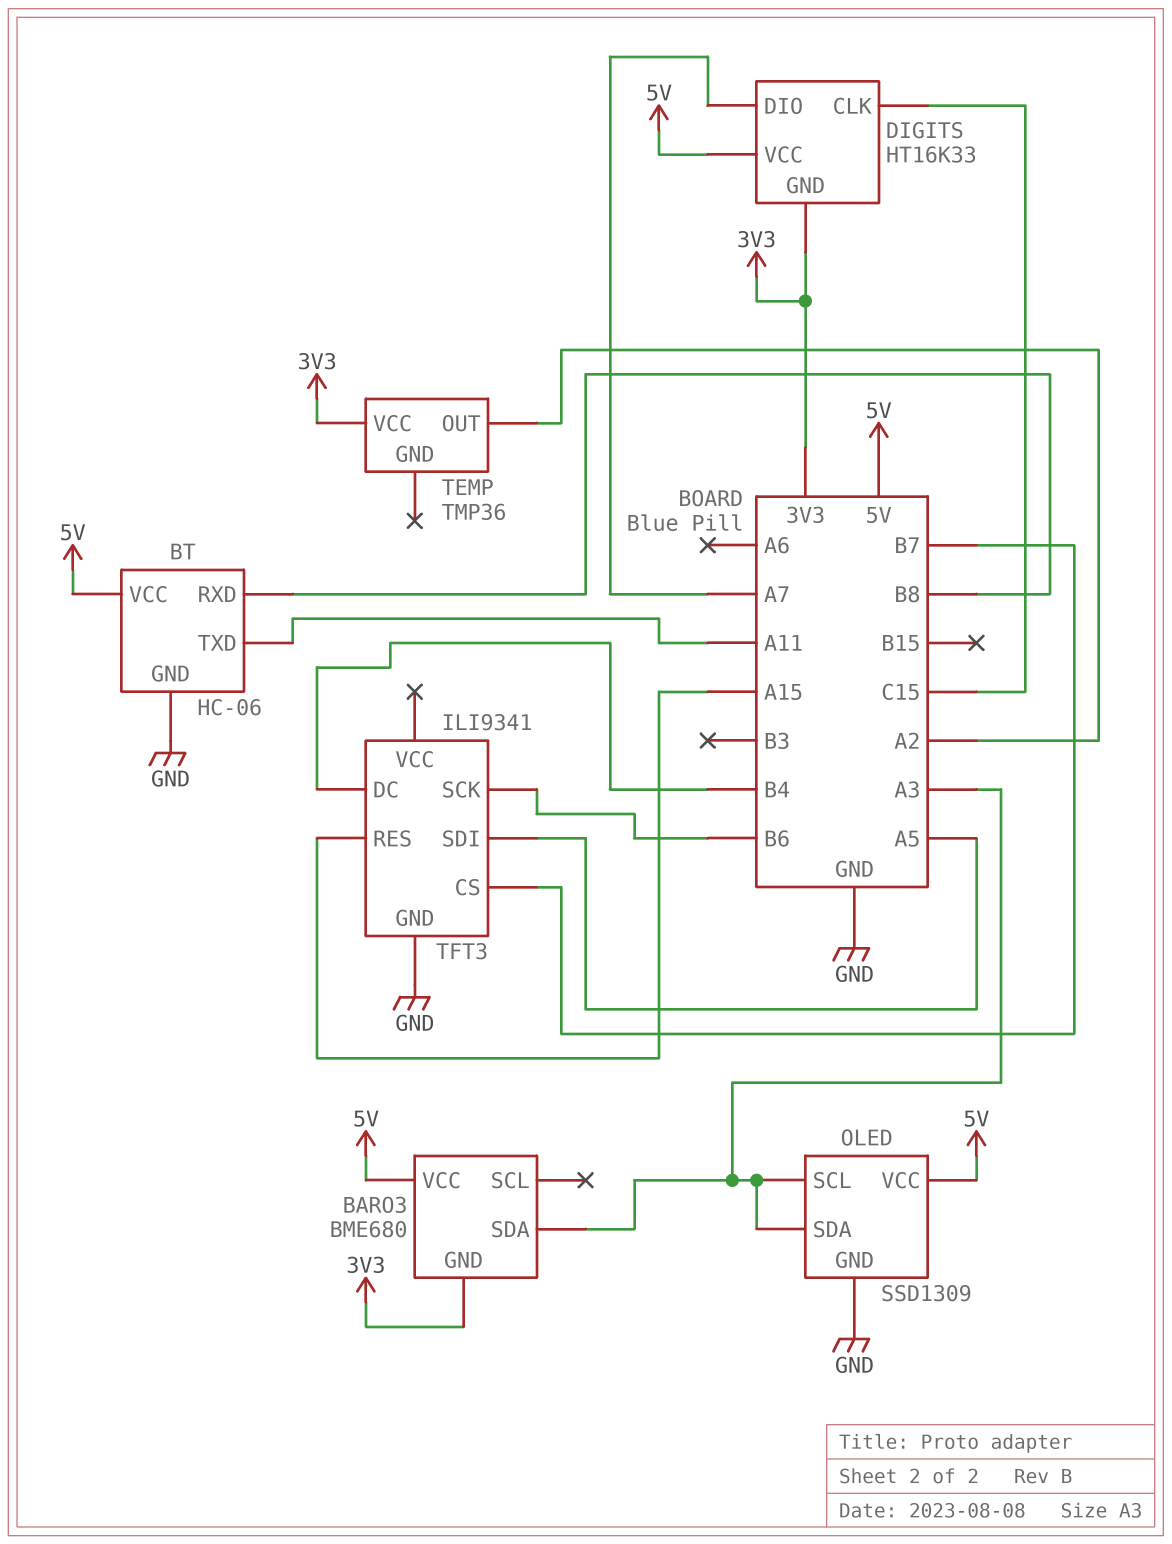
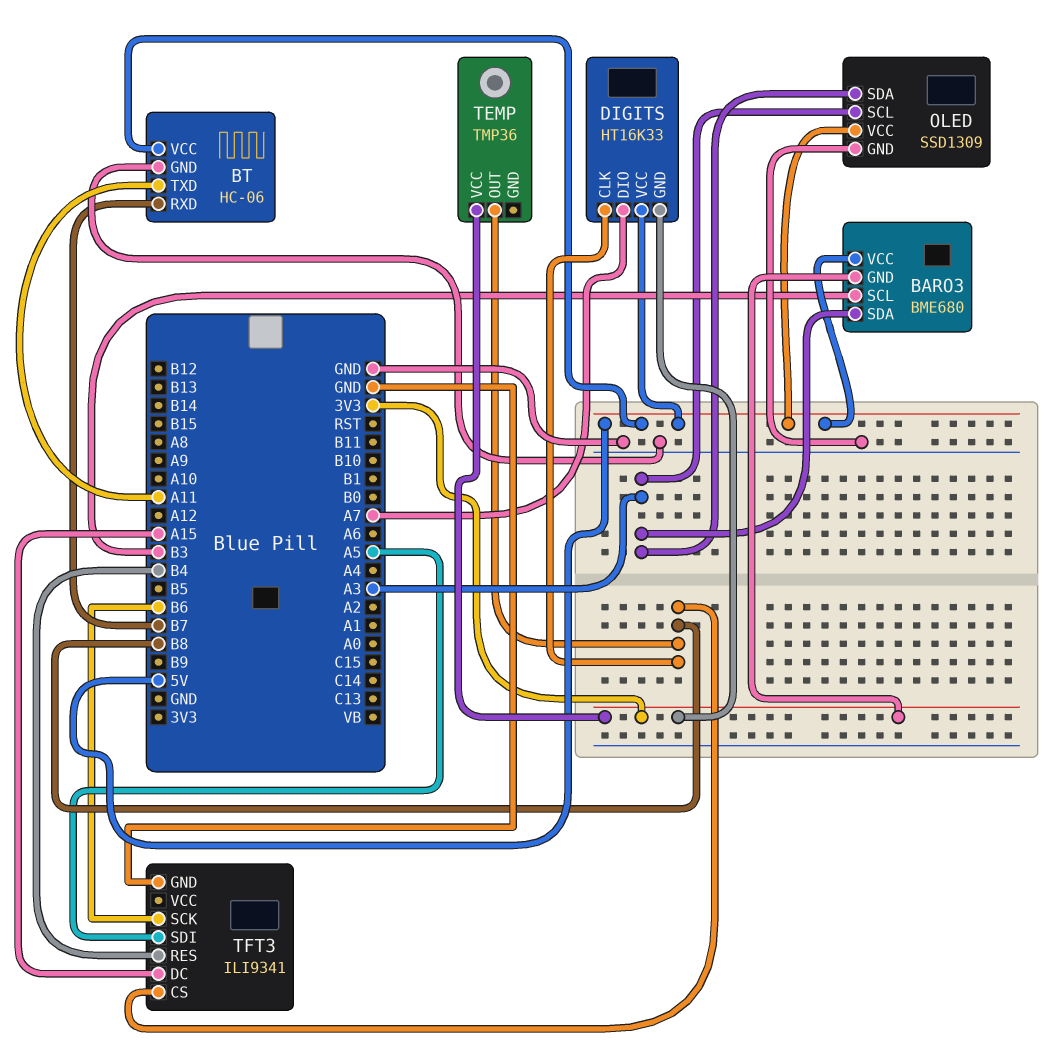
BARO3 pin SCL: none -> B3
BT pin RXD: B8 -> B7
DIGITS pin CLK: C15 -> B8
TEMP pin OUT: A2 -> B8
TFT3 pin CS: B7 -> B8
TFT3 pin DC: B4 -> A15
TFT3 pin RES: A15 -> B4

